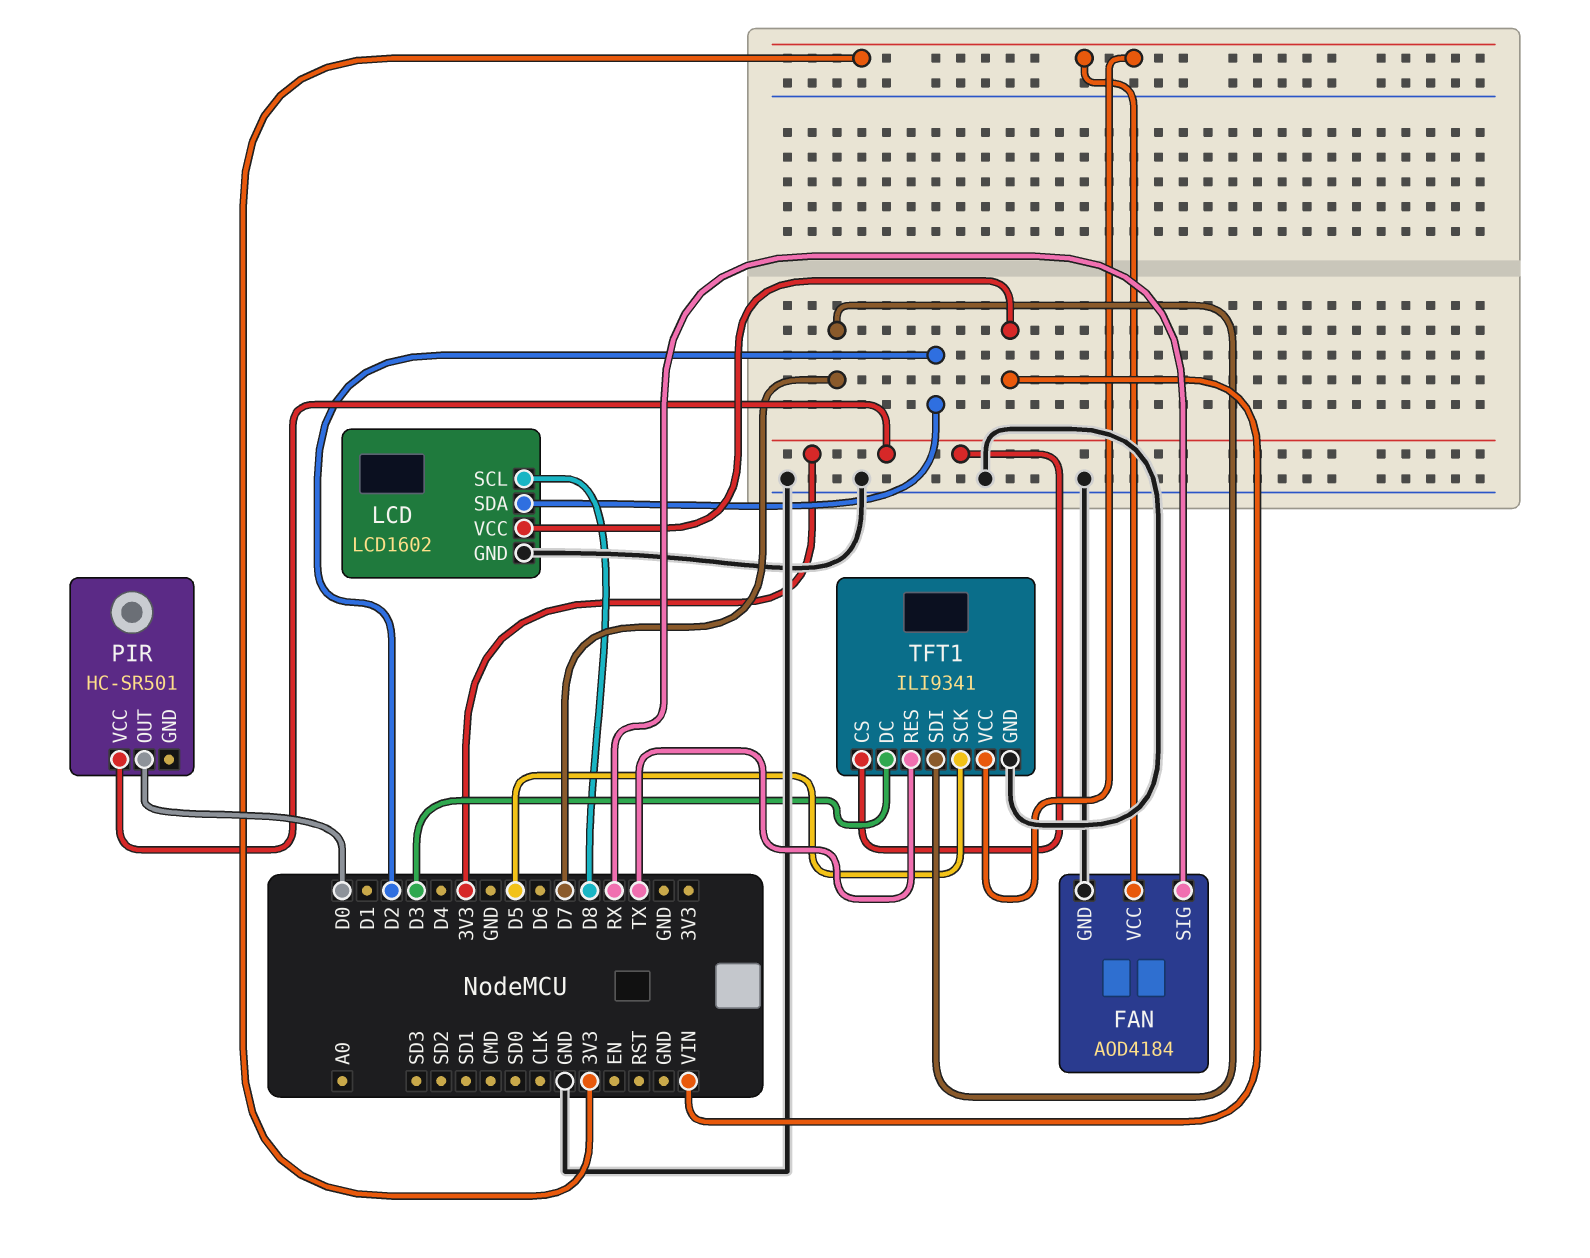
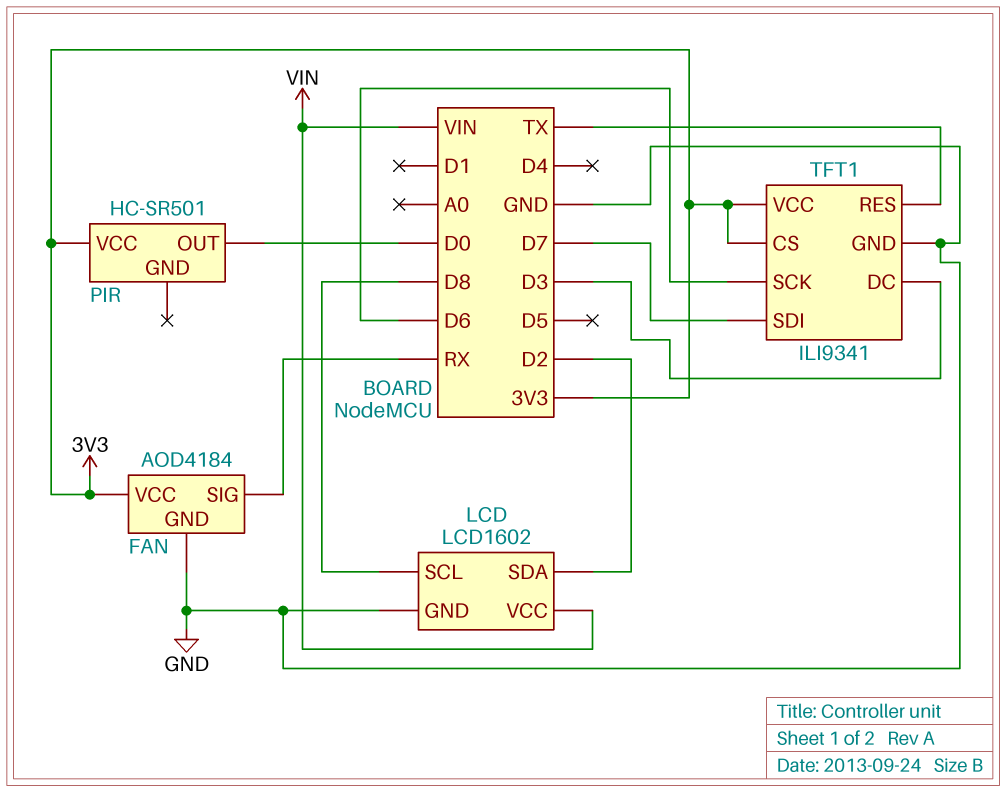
TFT1 pin SCK: D5 -> D6

